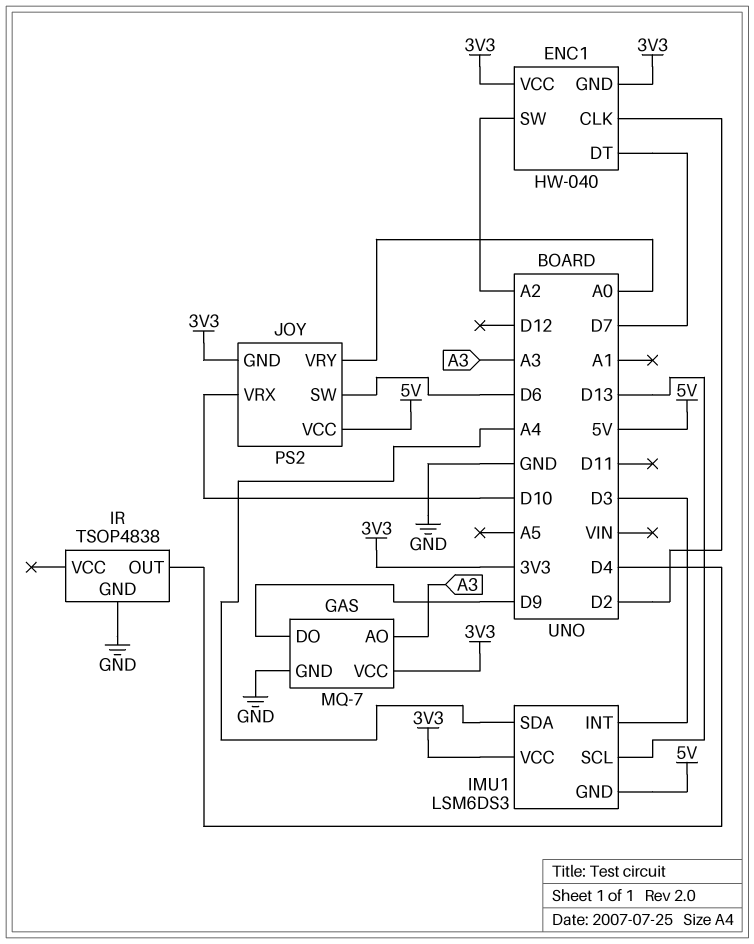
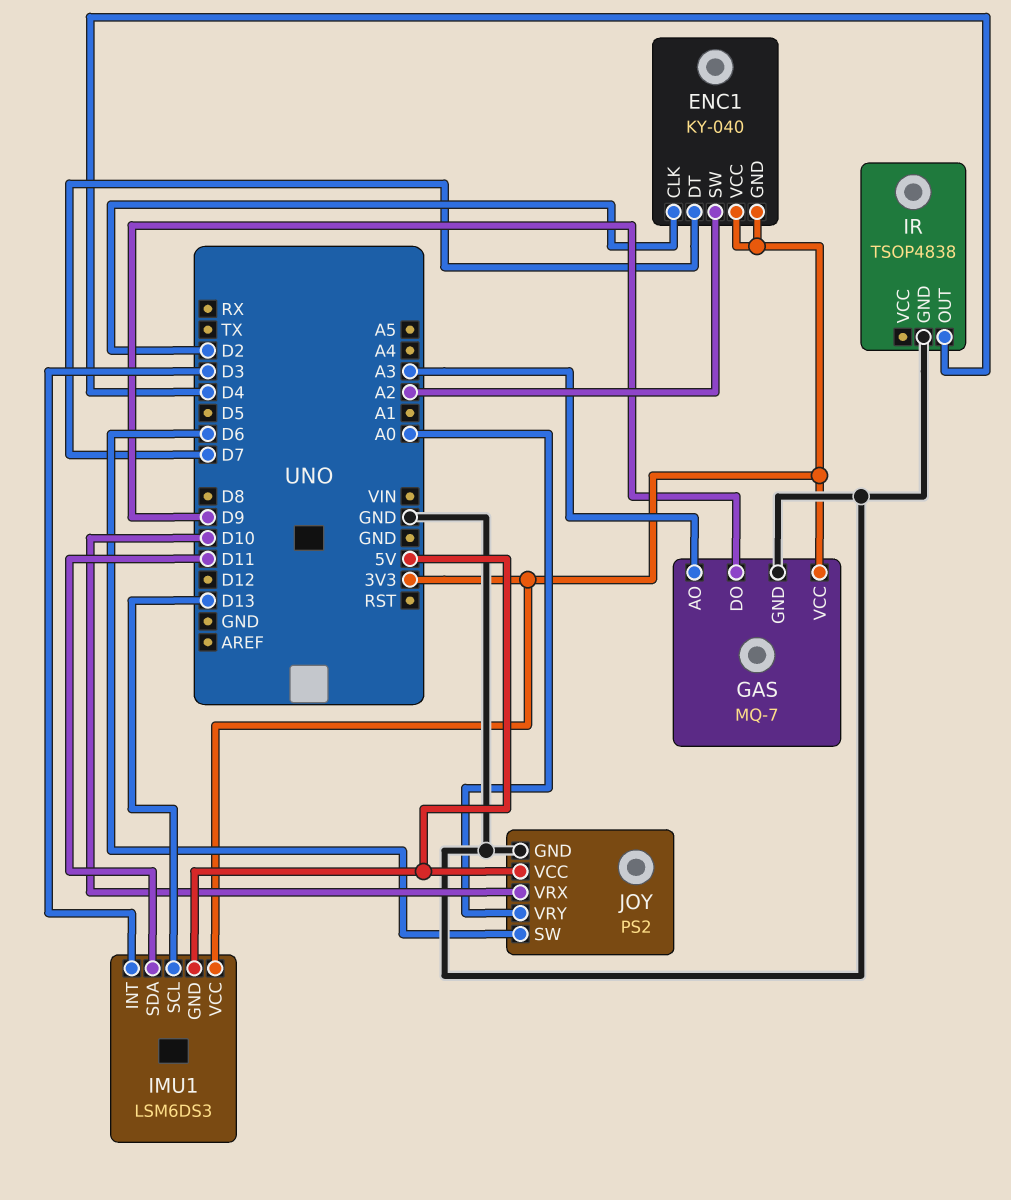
ENC1: HW-040 -> KY-040
IMU1 pin SDA: A4 -> D11
JOY pin GND: 3V3 -> GND

